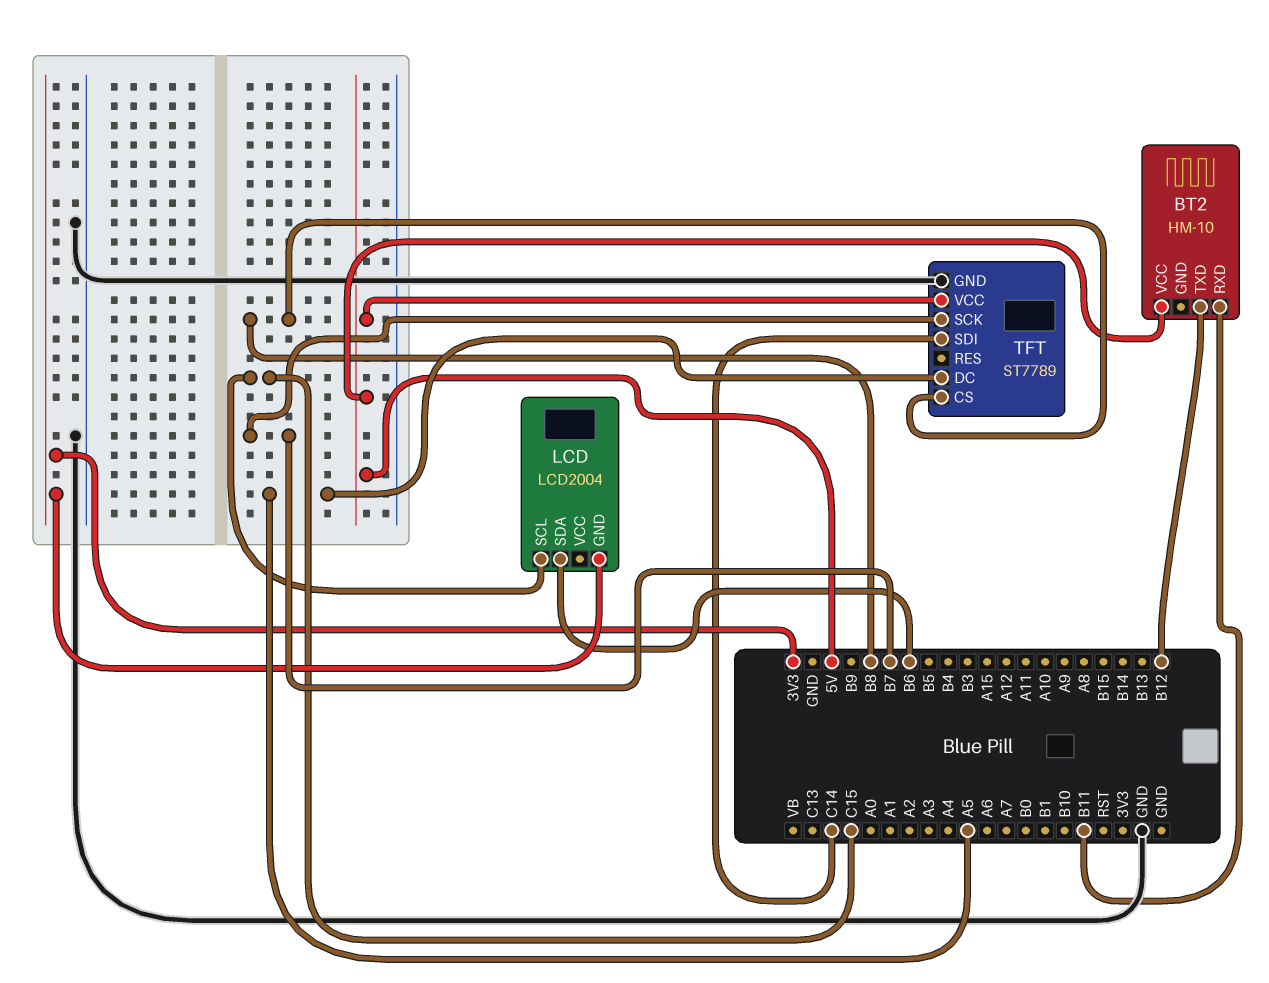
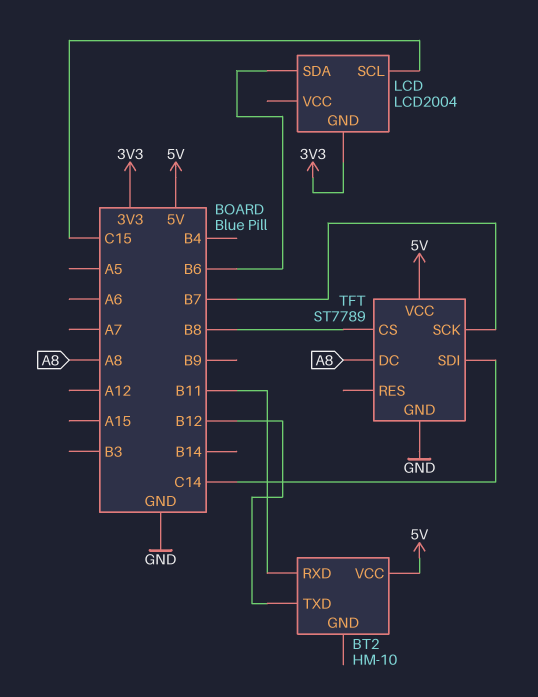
TFT pin DC: A5 -> A8

